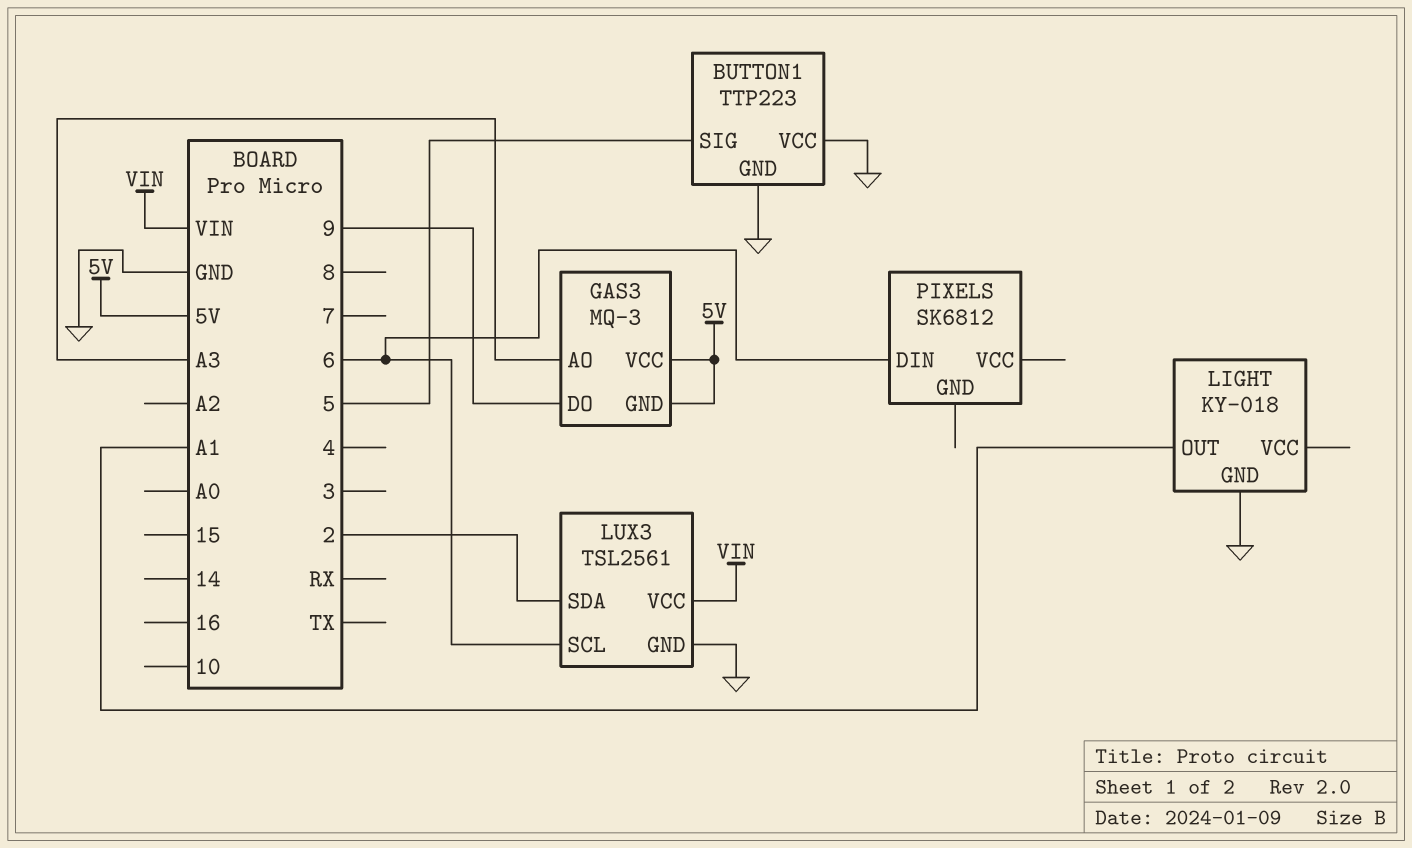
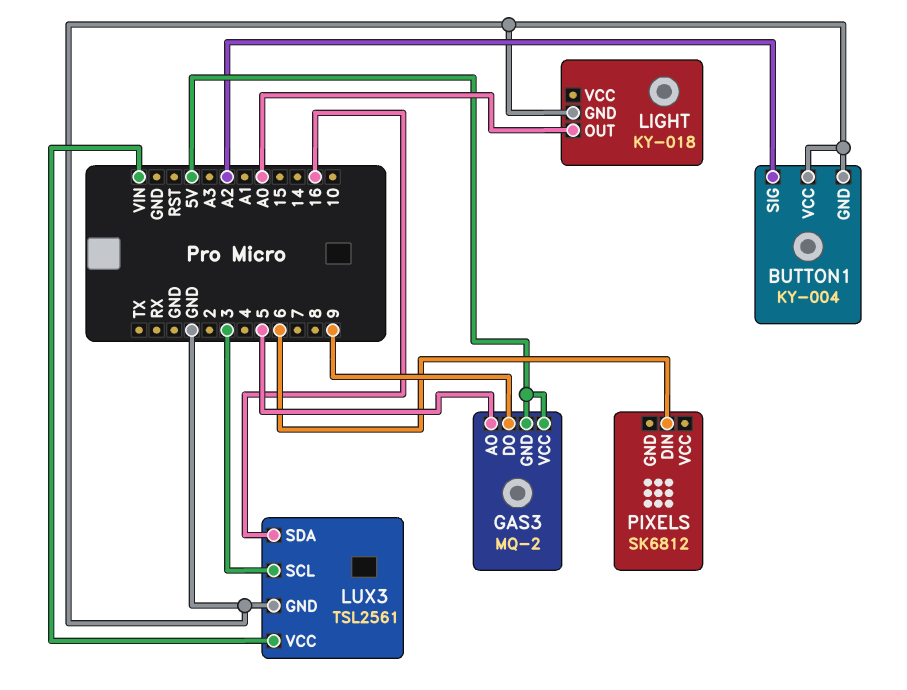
BUTTON1: TTP223 -> KY-004
BUTTON1 pin SIG: 5 -> A2
GAS3: MQ-3 -> MQ-2
GAS3 pin AO: A3 -> 5
LIGHT pin OUT: A1 -> A0
LUX3 pin SCL: 6 -> 3
LUX3 pin SDA: 2 -> 16

